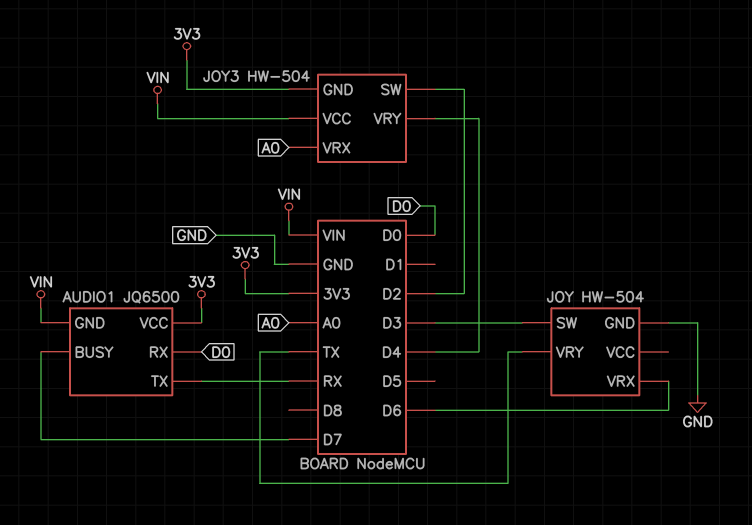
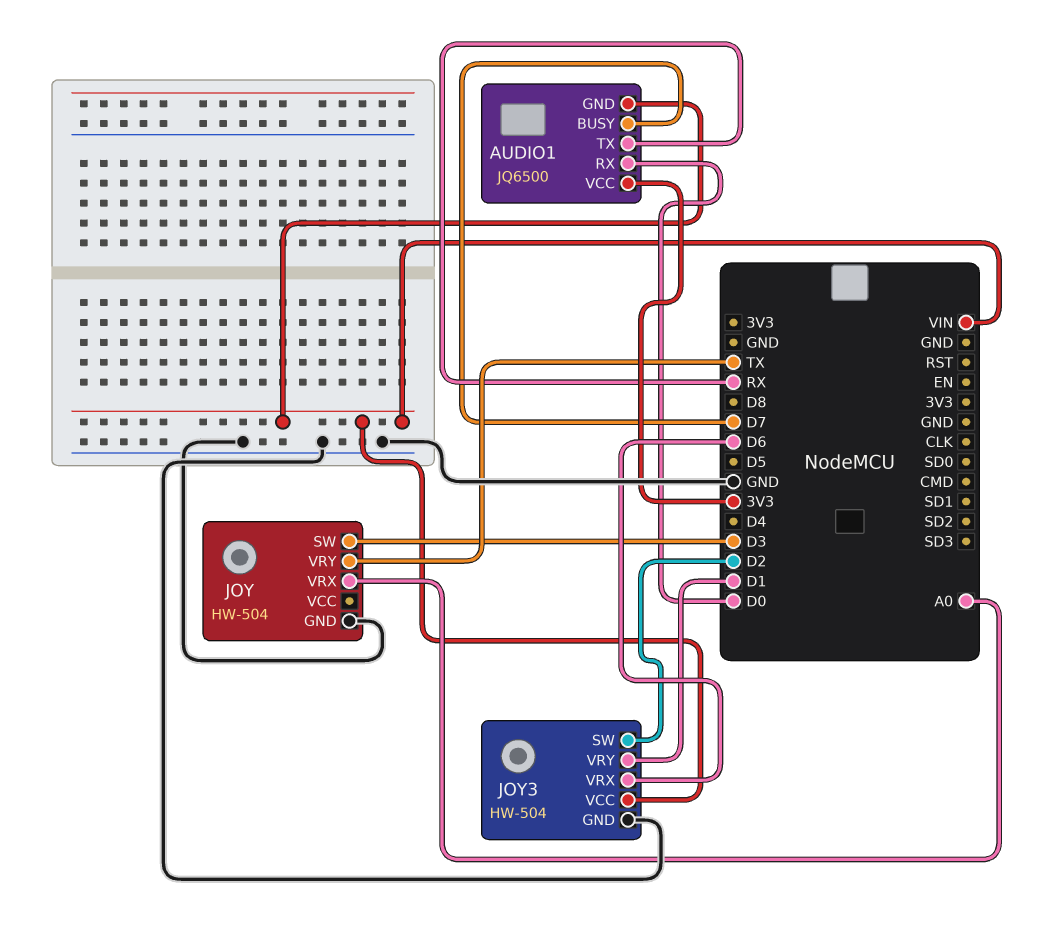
JOY pin VRX: D6 -> A0
JOY3 pin GND: 3V3 -> GND
JOY3 pin VRX: A0 -> D6
JOY3 pin VRY: D4 -> D1

